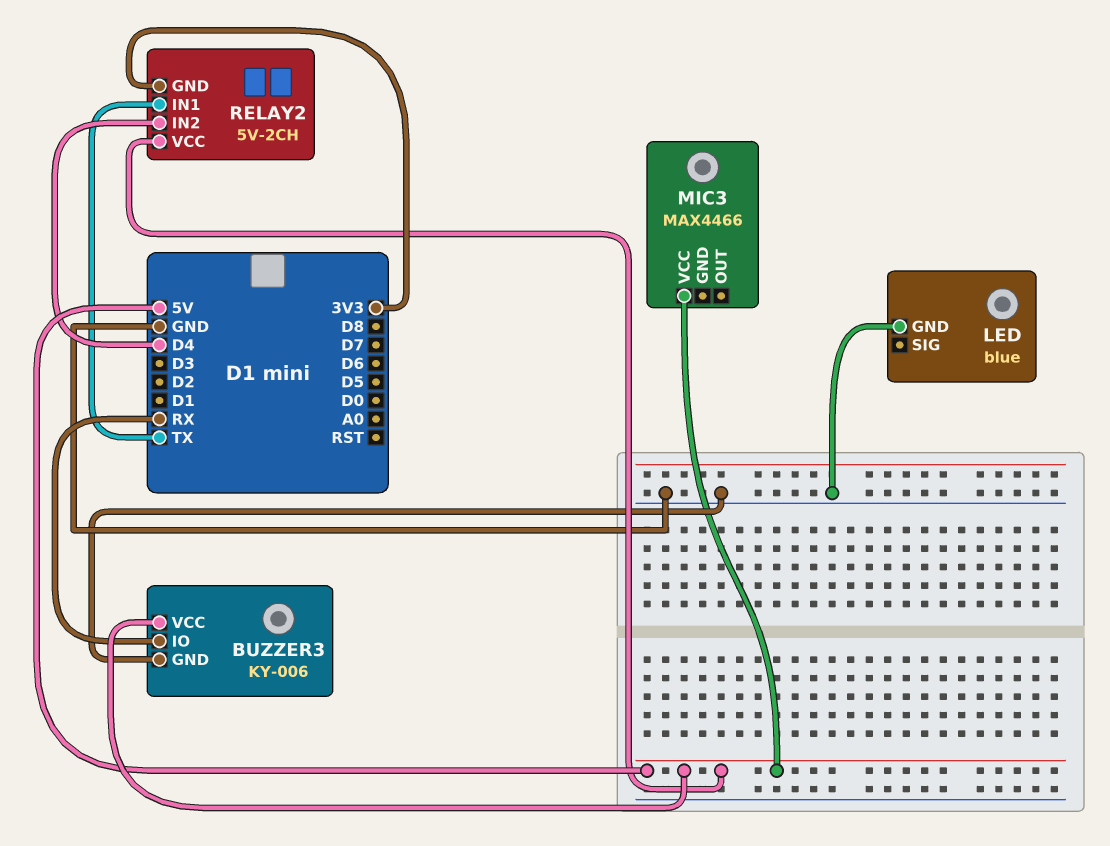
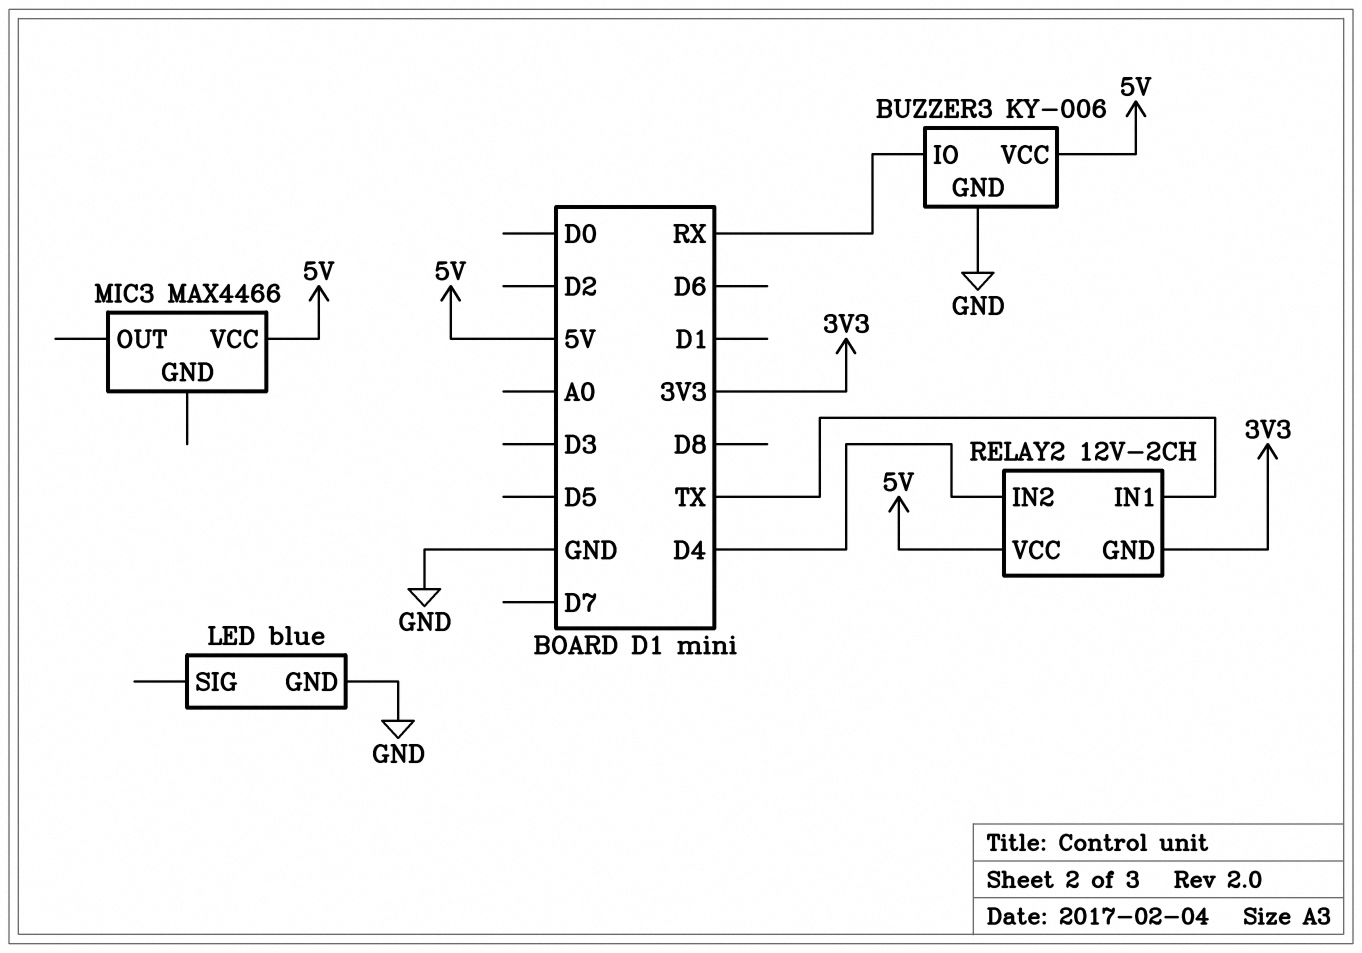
RELAY2: 5V-2CH -> 12V-2CH

